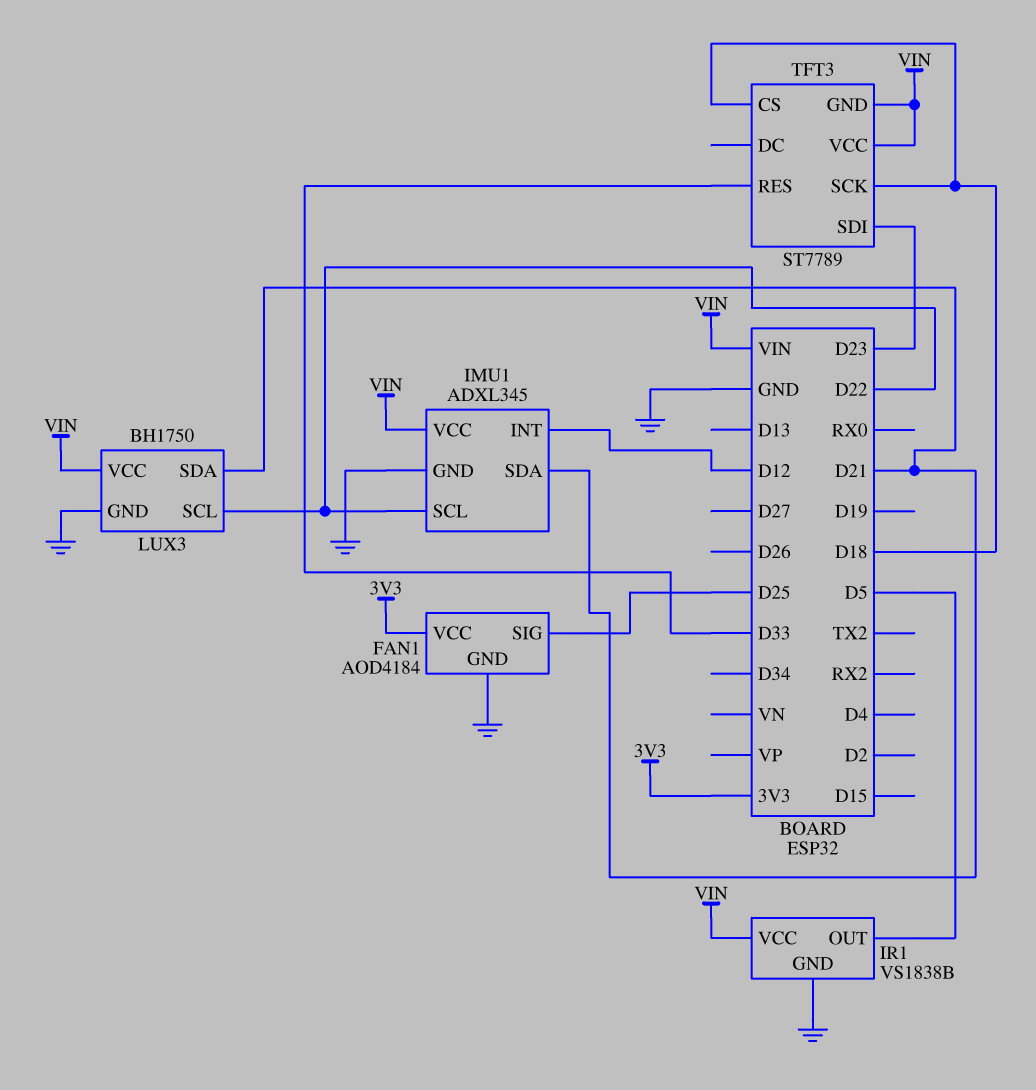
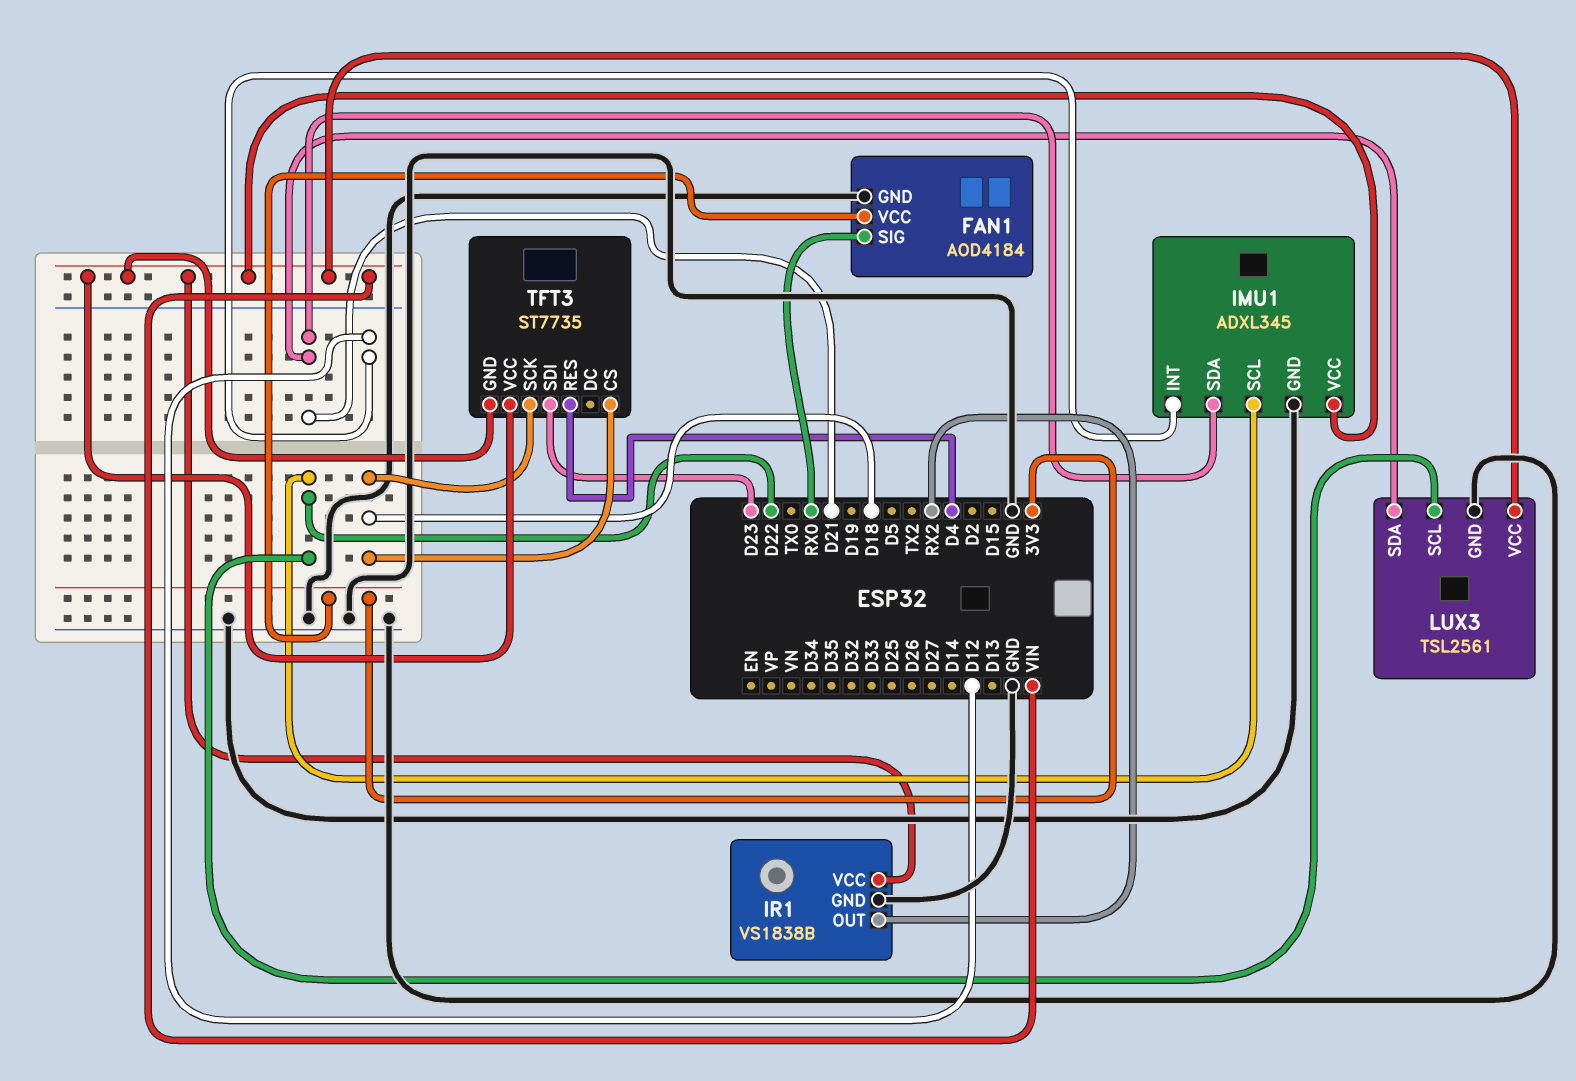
FAN1 pin SIG: D25 -> RX0
IR1 pin OUT: D5 -> RX2
LUX3: BH1750 -> TSL2561
TFT3: ST7789 -> ST7735
TFT3 pin RES: D33 -> D4

